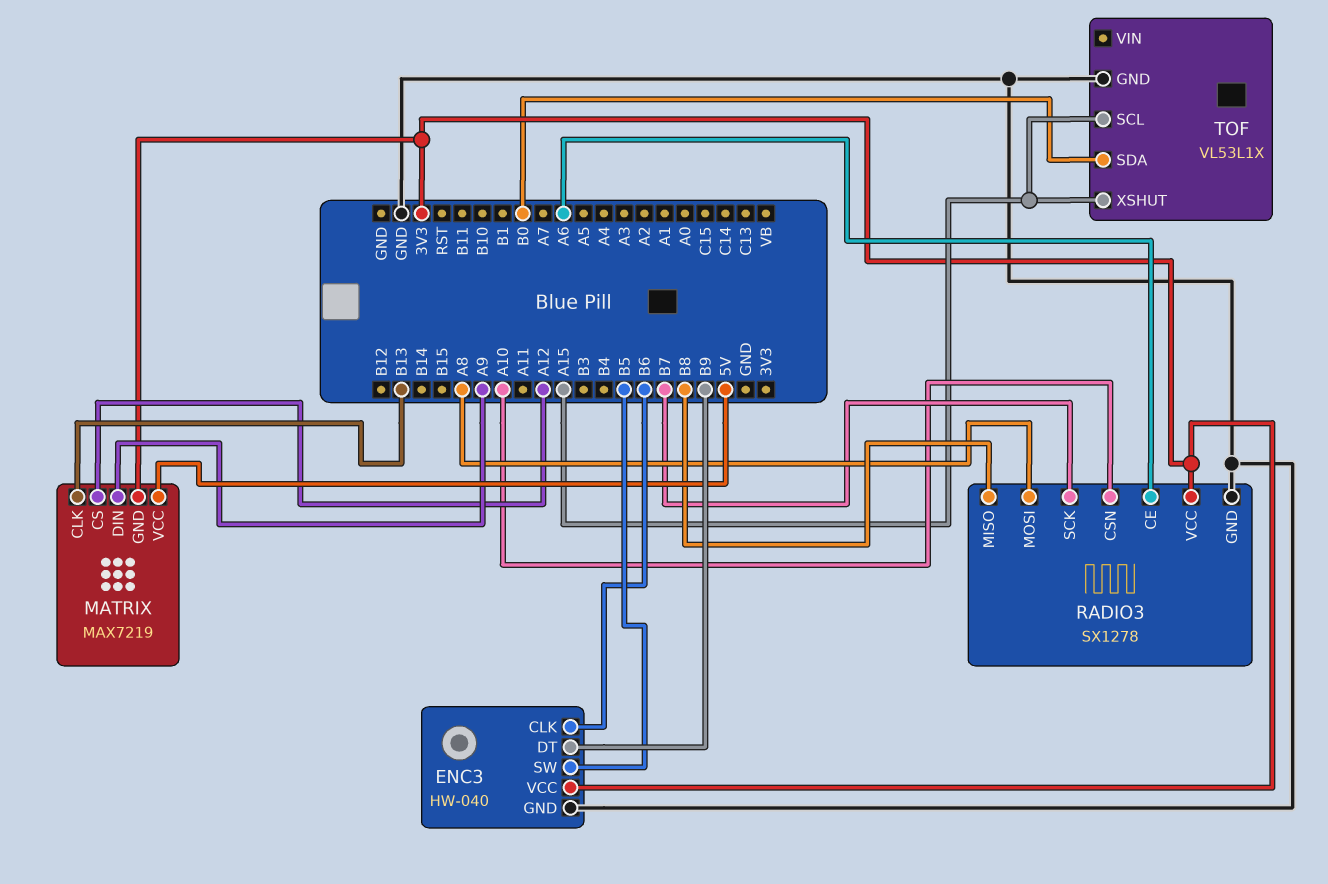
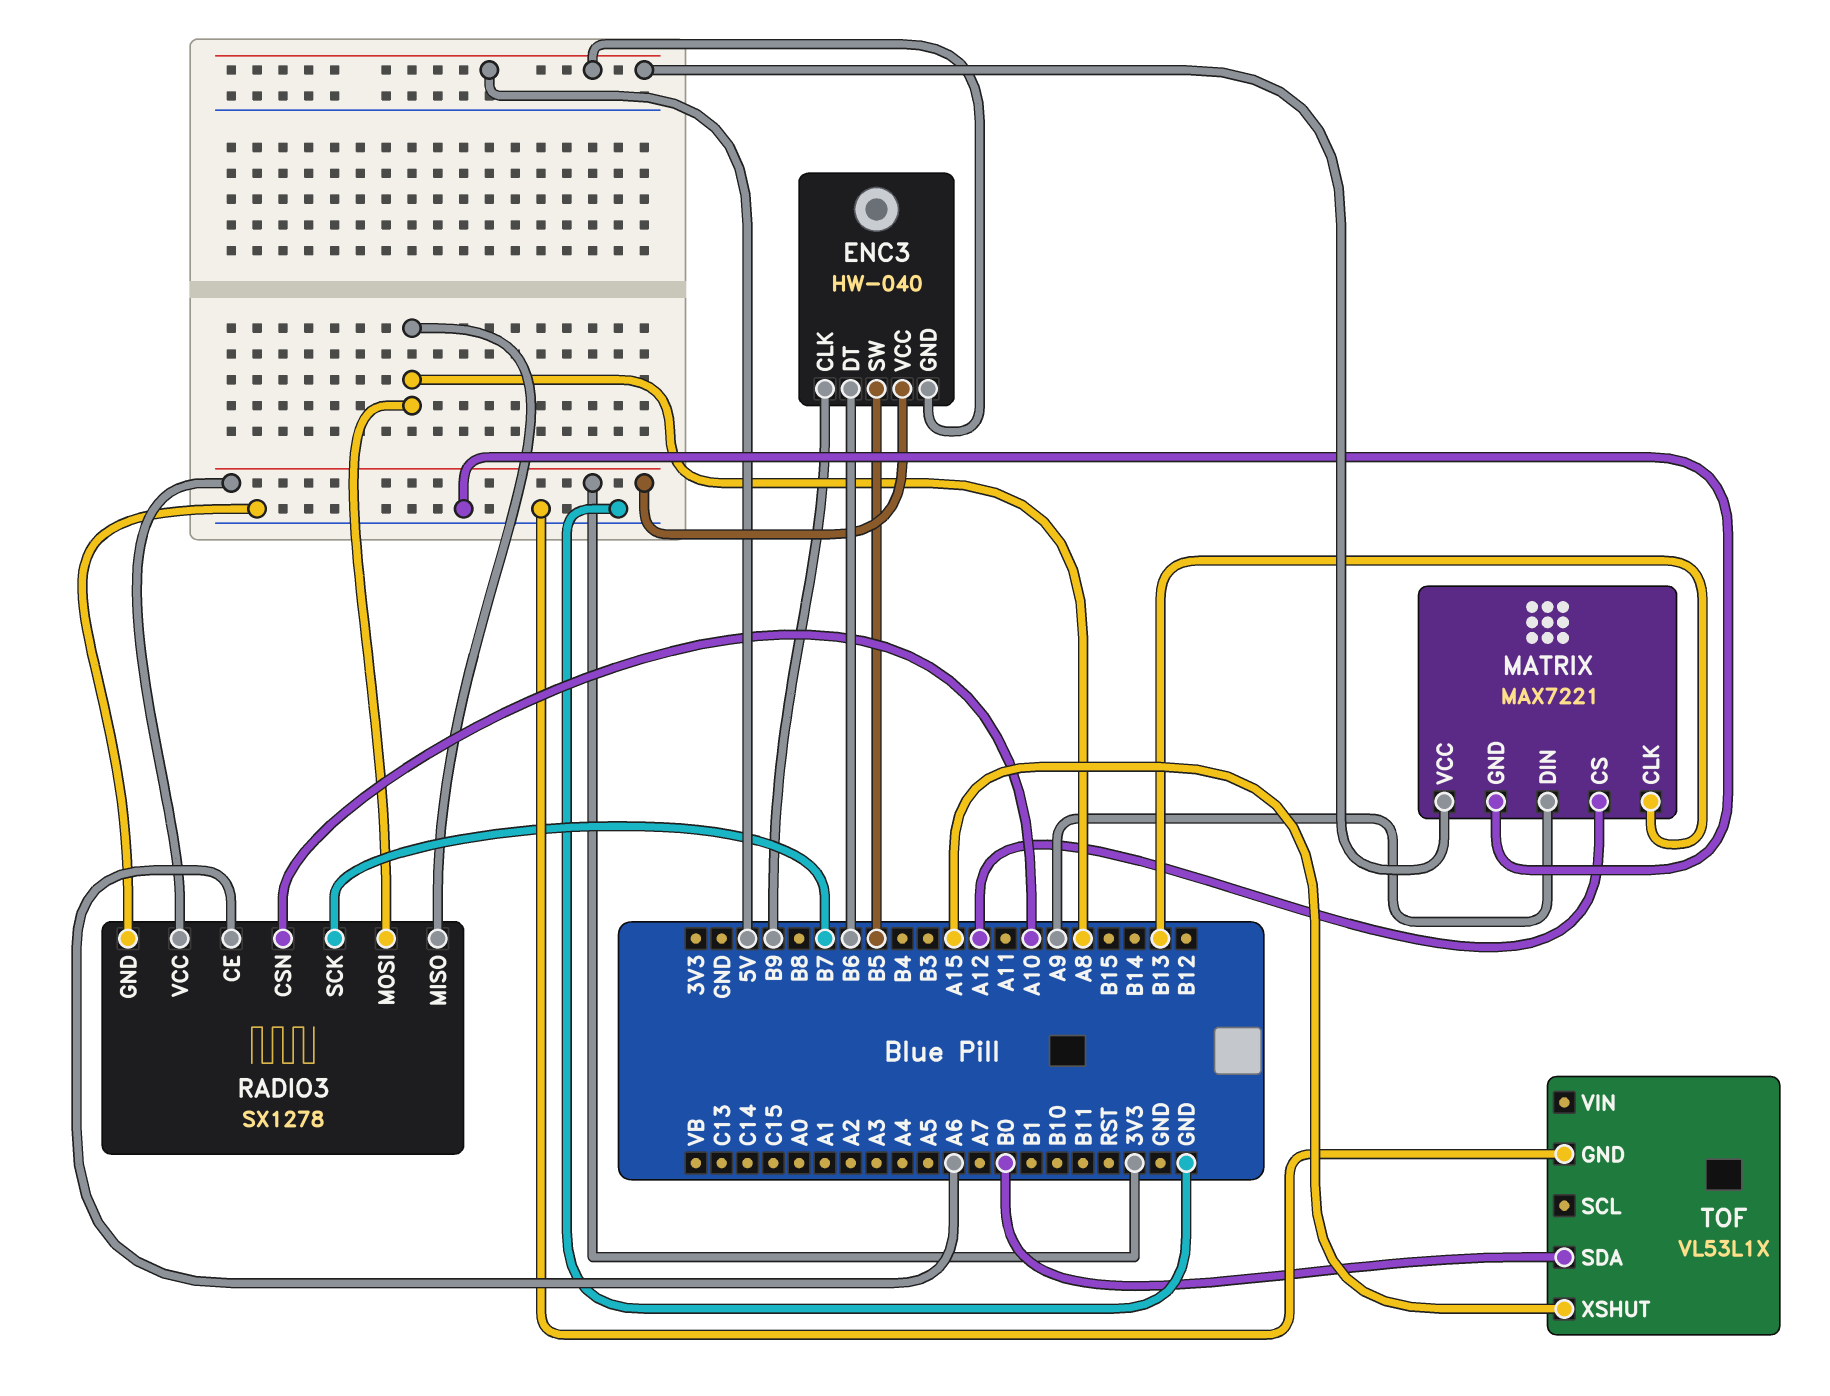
ENC3 pin CLK: B6 -> B9
ENC3 pin DT: B9 -> B6
ENC3 pin GND: GND -> 5V
MATRIX: MAX7219 -> MAX7221
MATRIX pin GND: 3V3 -> GND
RADIO3 pin MISO: B8 -> A8
TOF pin SCL: A15 -> none

